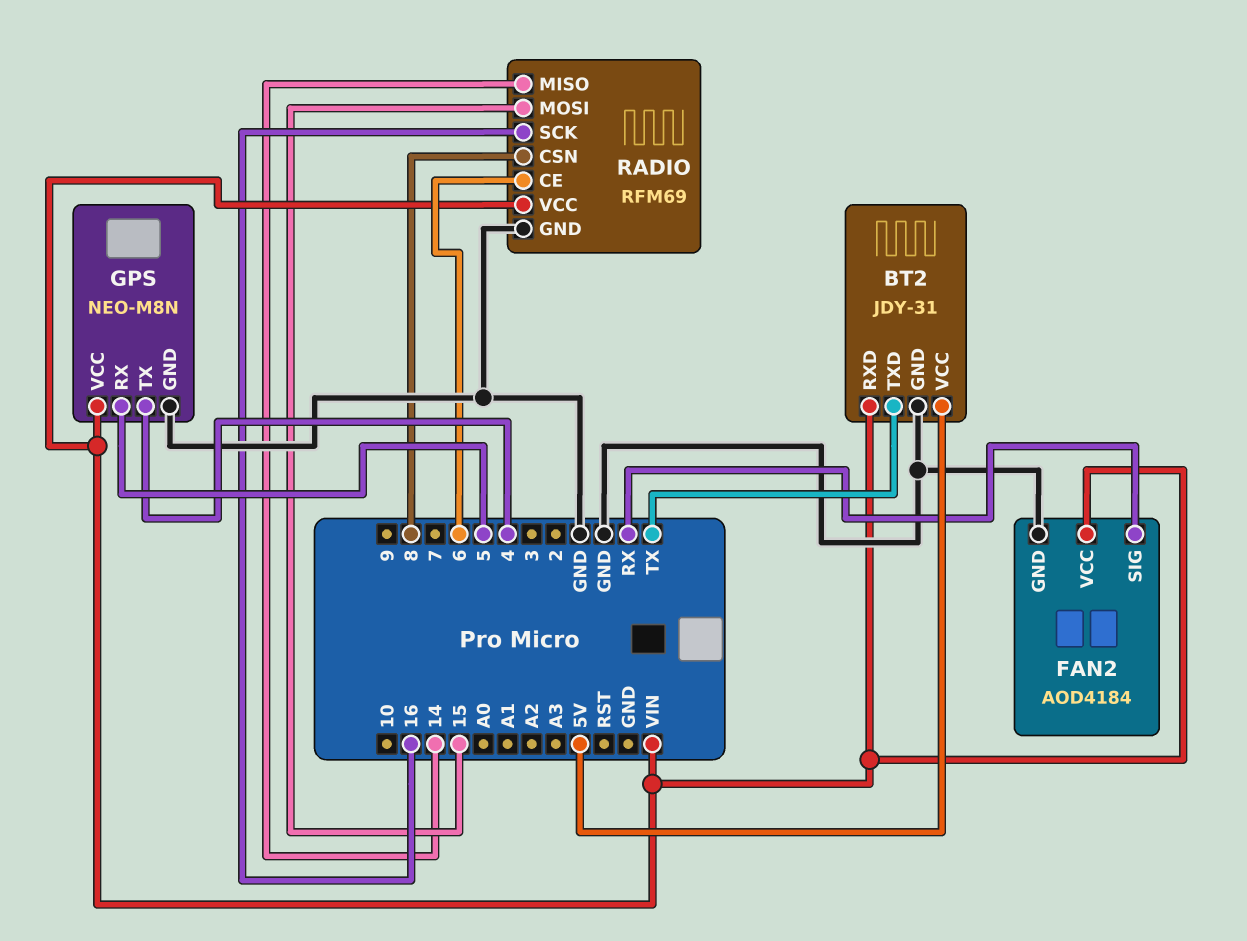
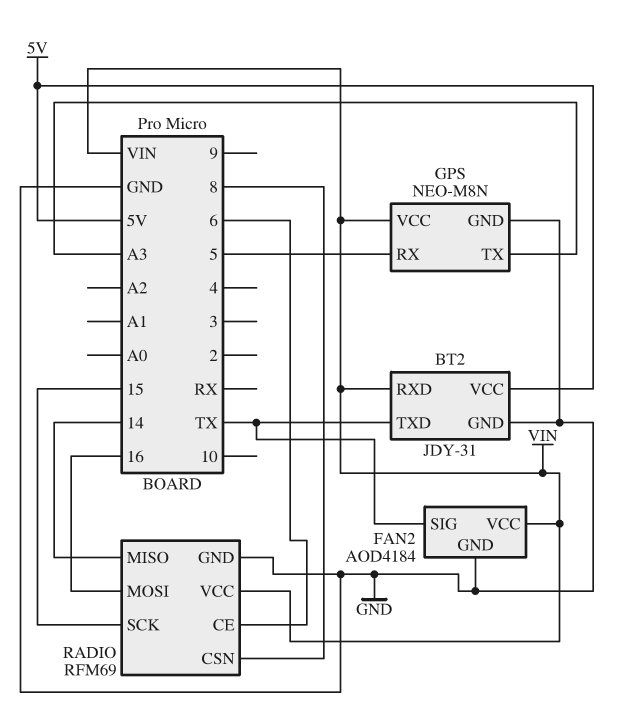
FAN2 pin SIG: RX -> TX
GPS pin TX: 4 -> A3
RADIO pin MOSI: 15 -> 16
RADIO pin SCK: 16 -> 15

